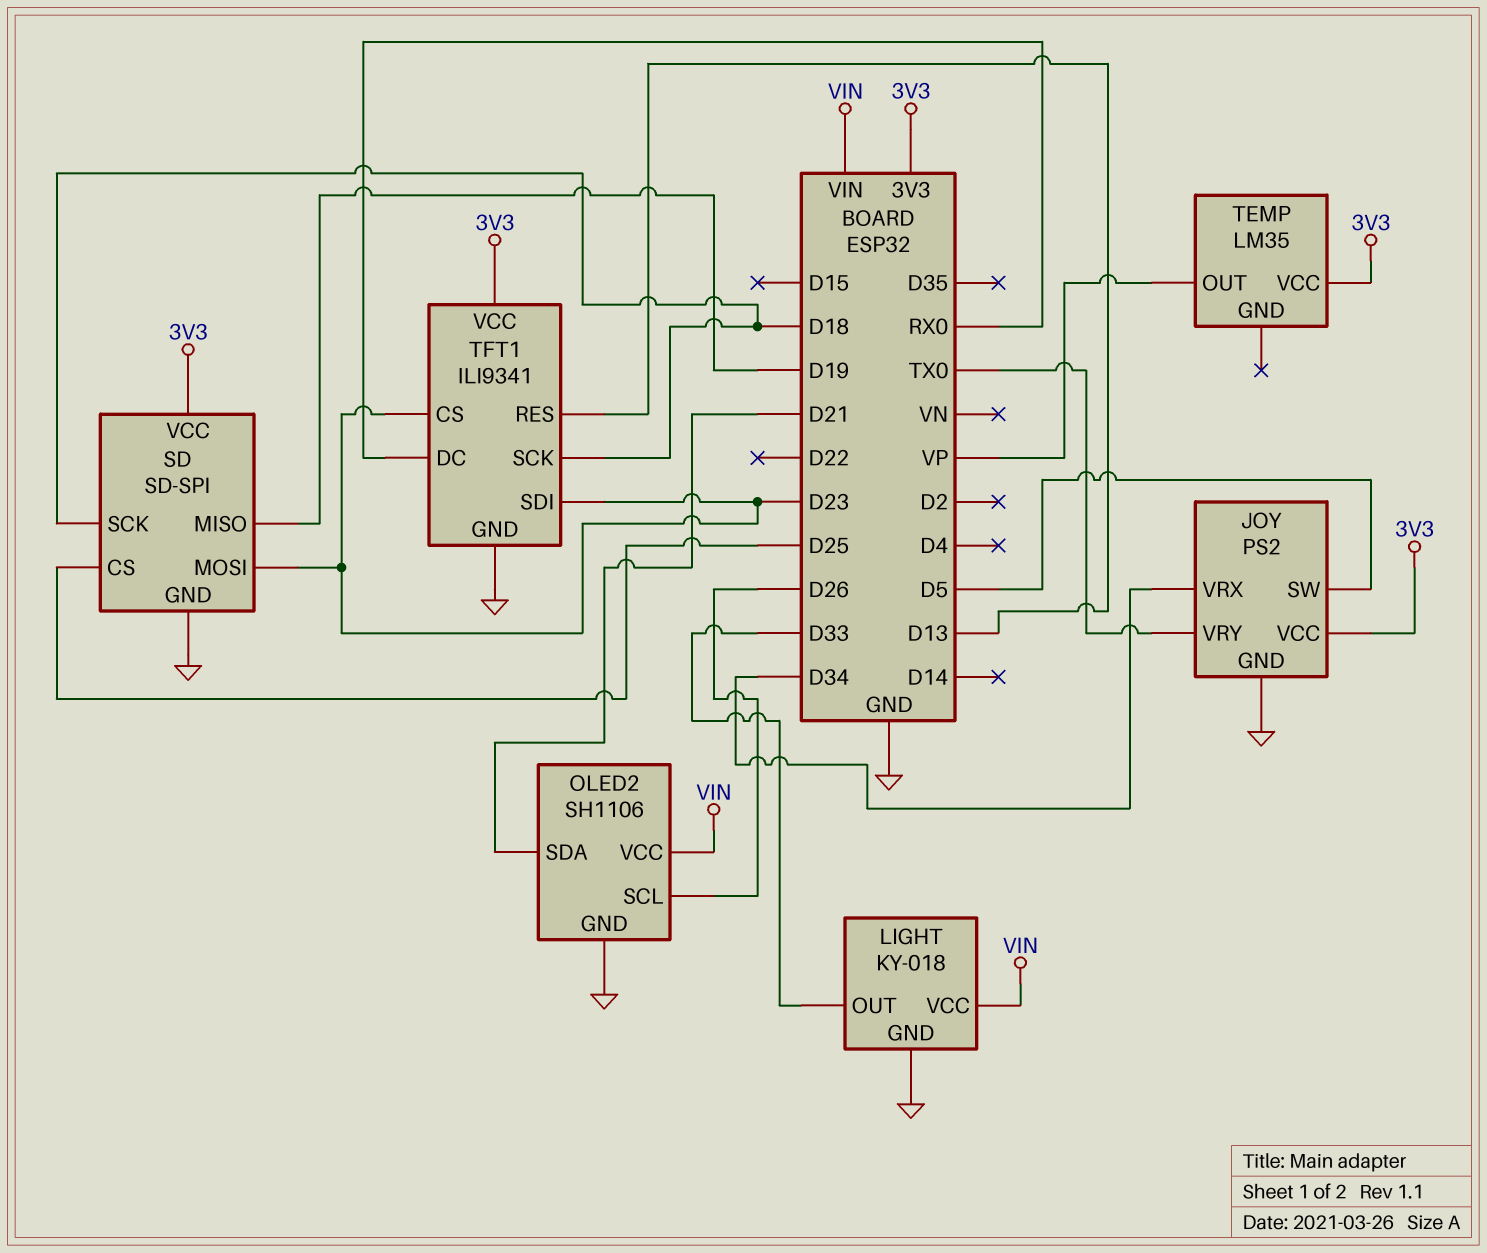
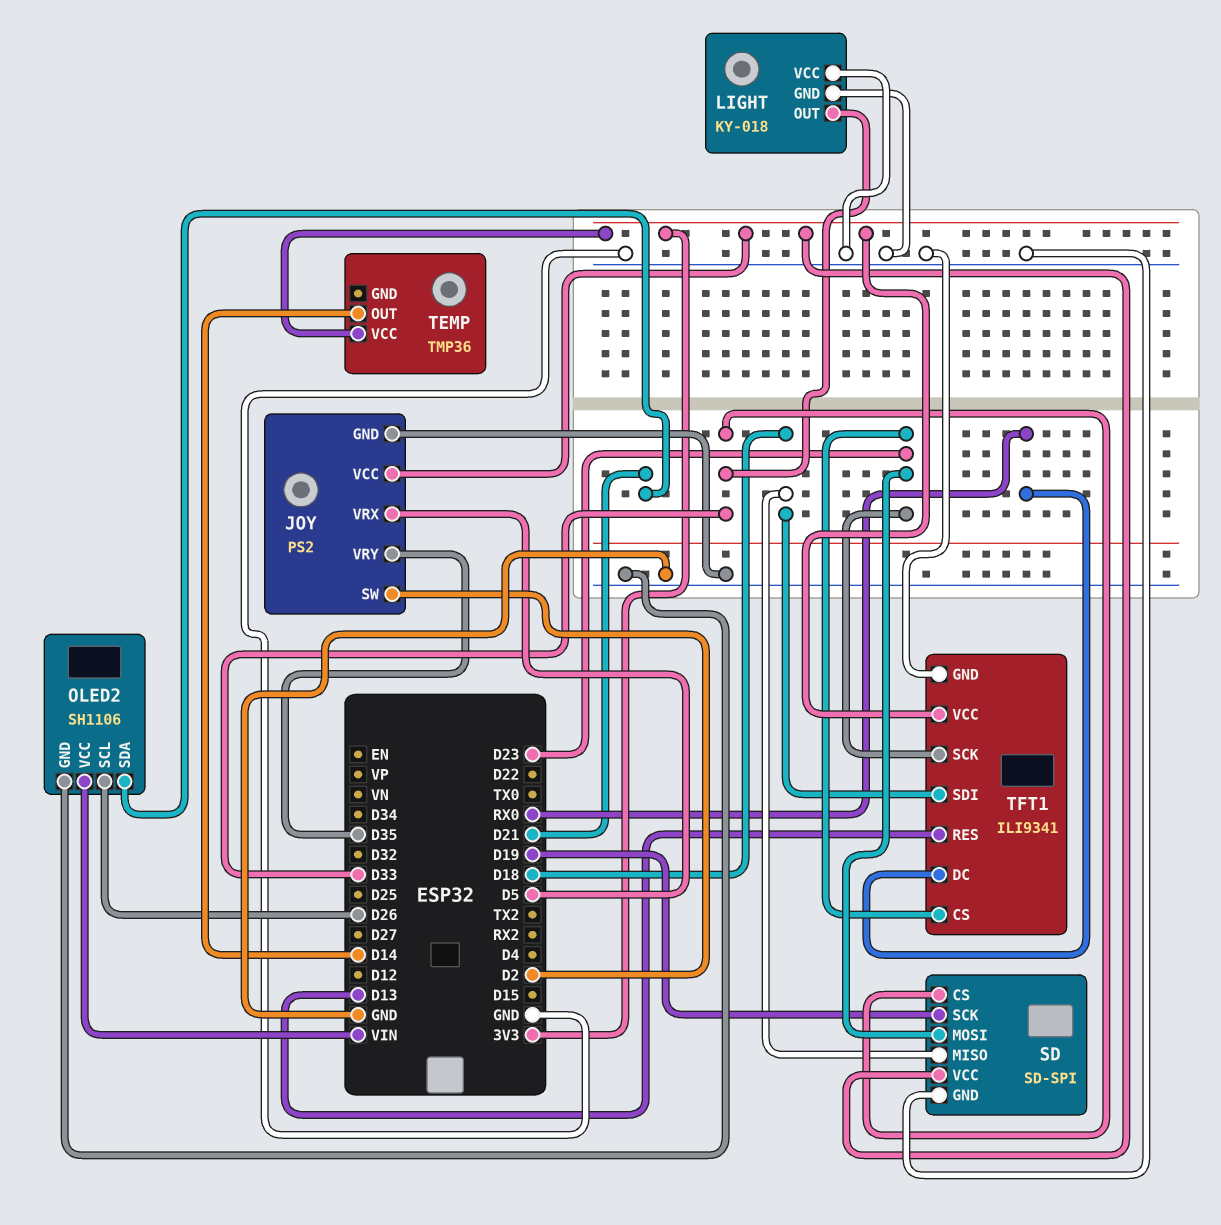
JOY pin SW: D5 -> D2
JOY pin VRX: D34 -> D5
JOY pin VRY: TX0 -> D35
LIGHT pin VCC: VIN -> GND
SD pin CS: D25 -> D33
SD pin MISO: D19 -> D18
SD pin SCK: D18 -> D19
TEMP: LM35 -> TMP36
TEMP pin OUT: VP -> D14
TFT1 pin SCK: D18 -> D23
TFT1 pin SDI: D23 -> D18

